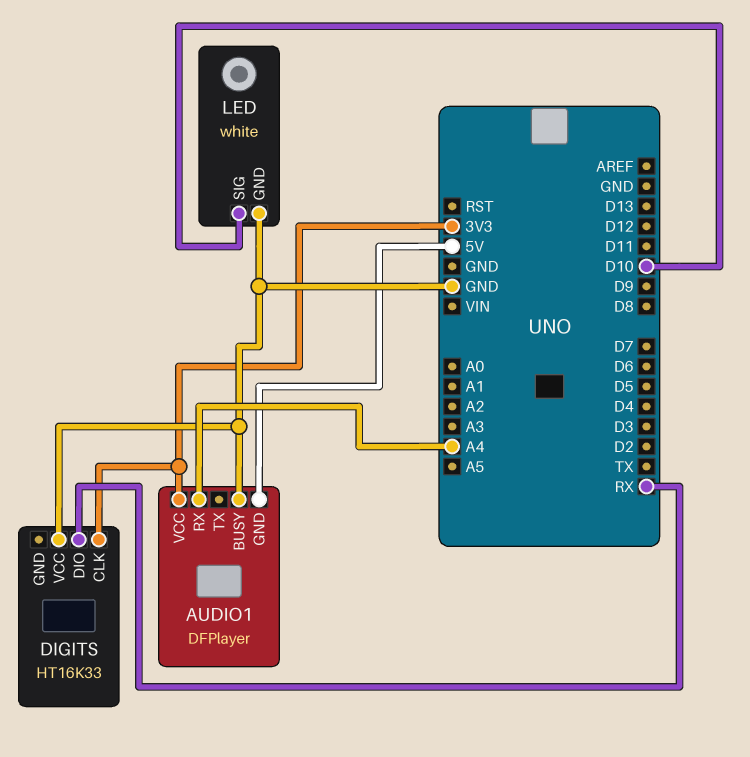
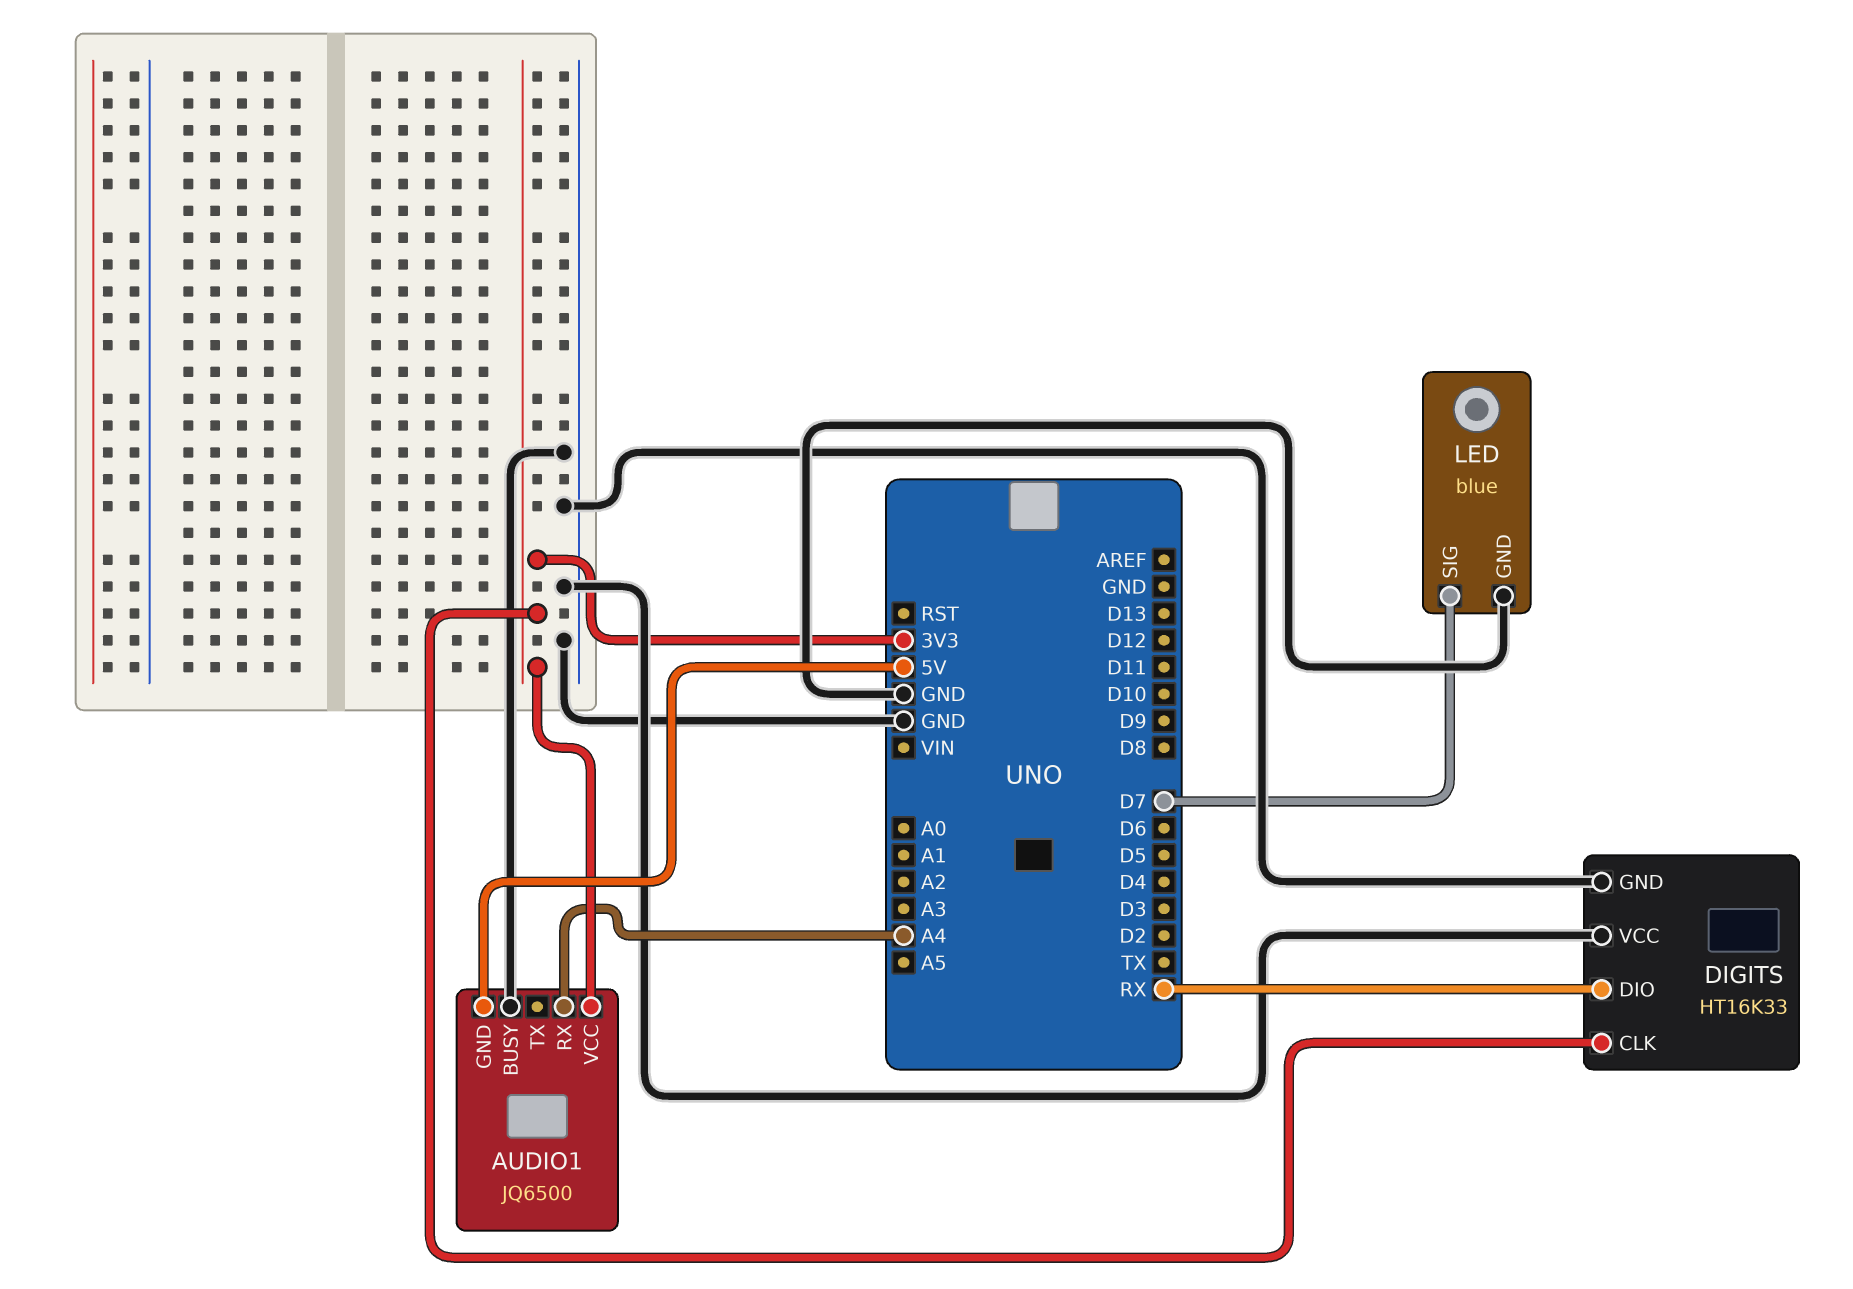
AUDIO1: DFPlayer -> JQ6500
DIGITS pin GND: none -> GND
LED: white -> blue
LED pin SIG: D10 -> D7

